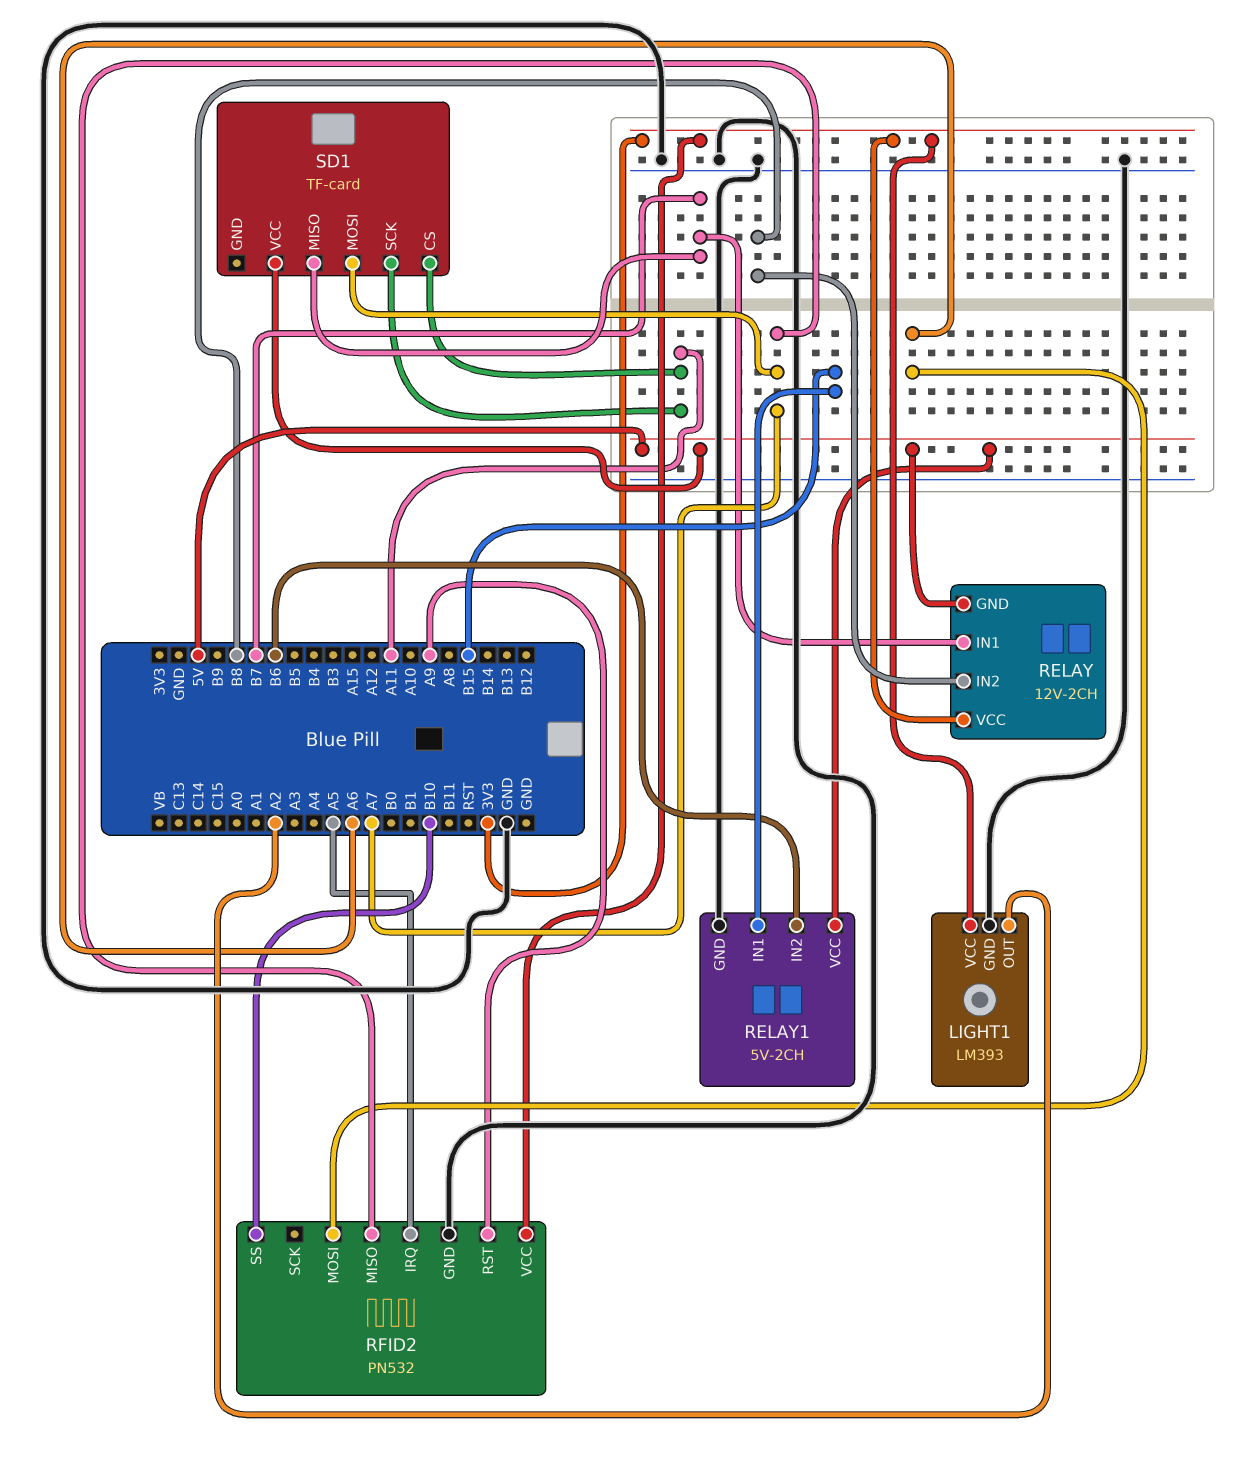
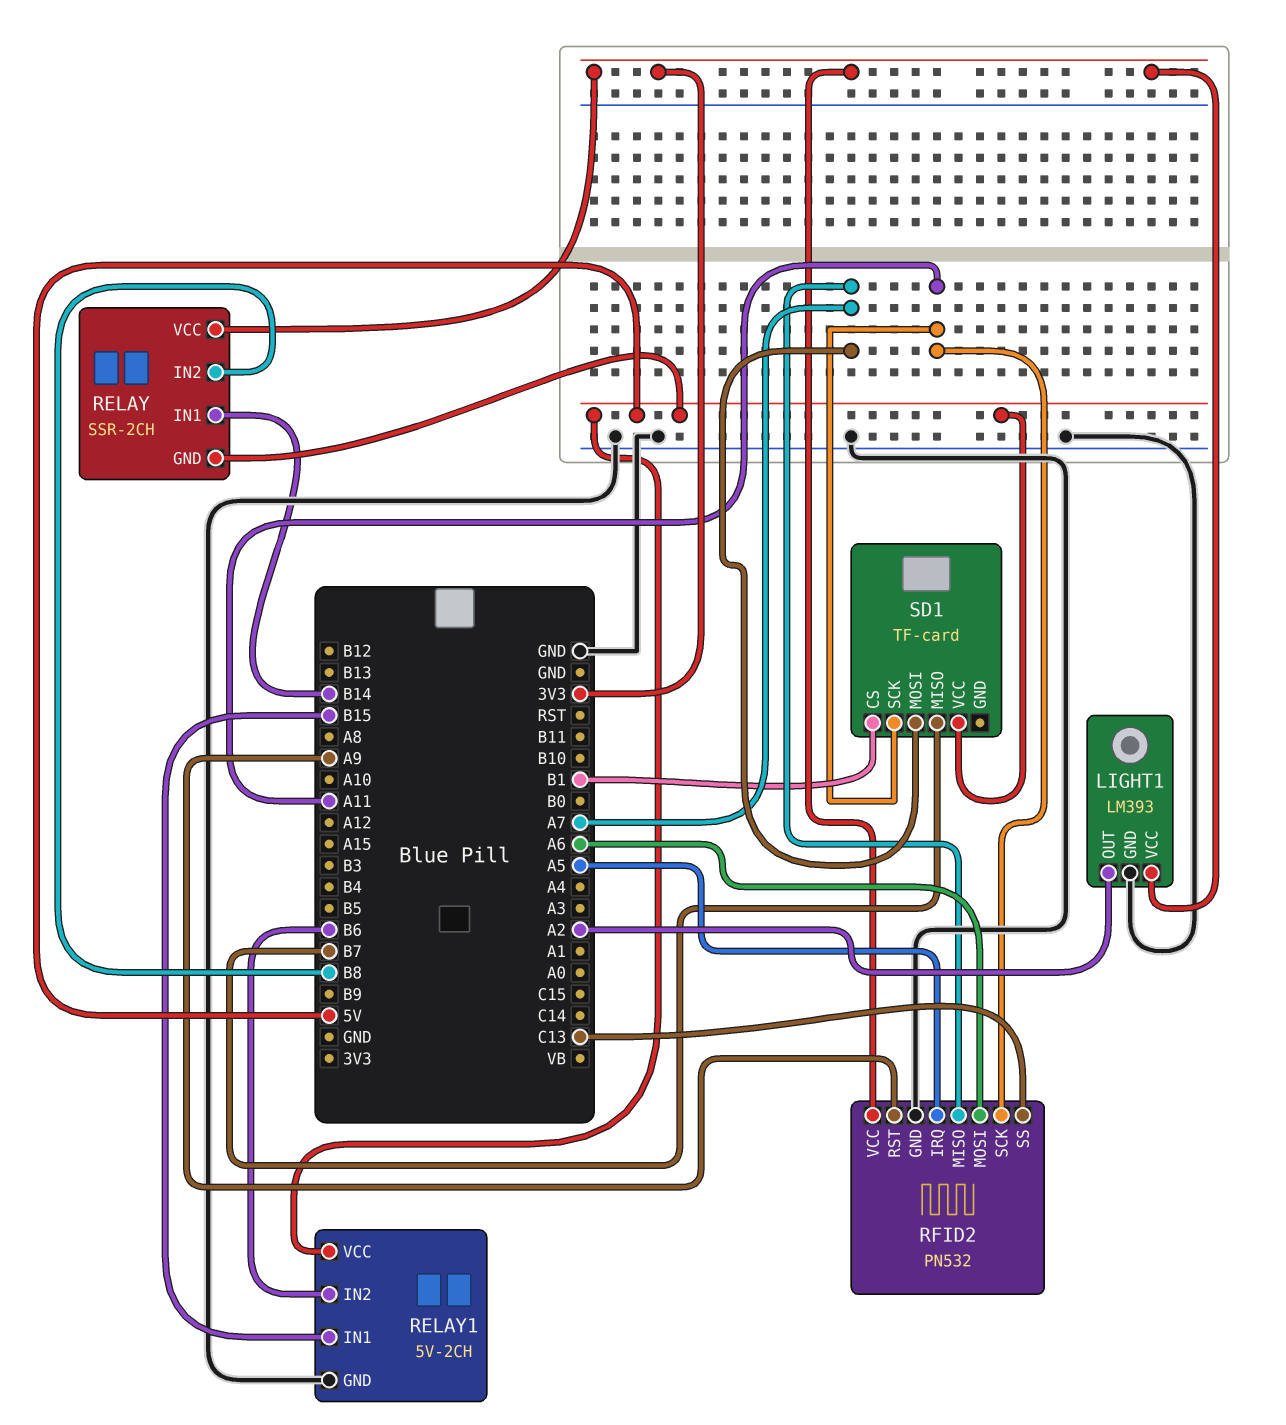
RELAY: 12V-2CH -> SSR-2CH
RELAY pin IN1: B7 -> B14
RFID2 pin SCK: none -> A11
RFID2 pin SS: B10 -> C13
SD1 pin CS: A11 -> B1

